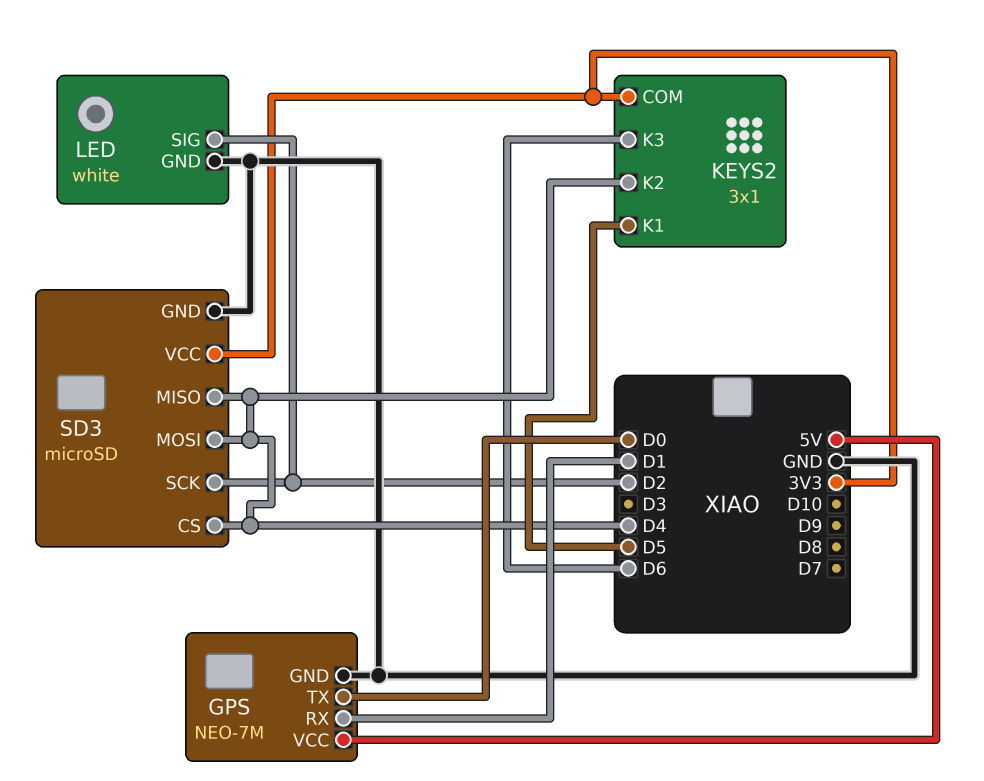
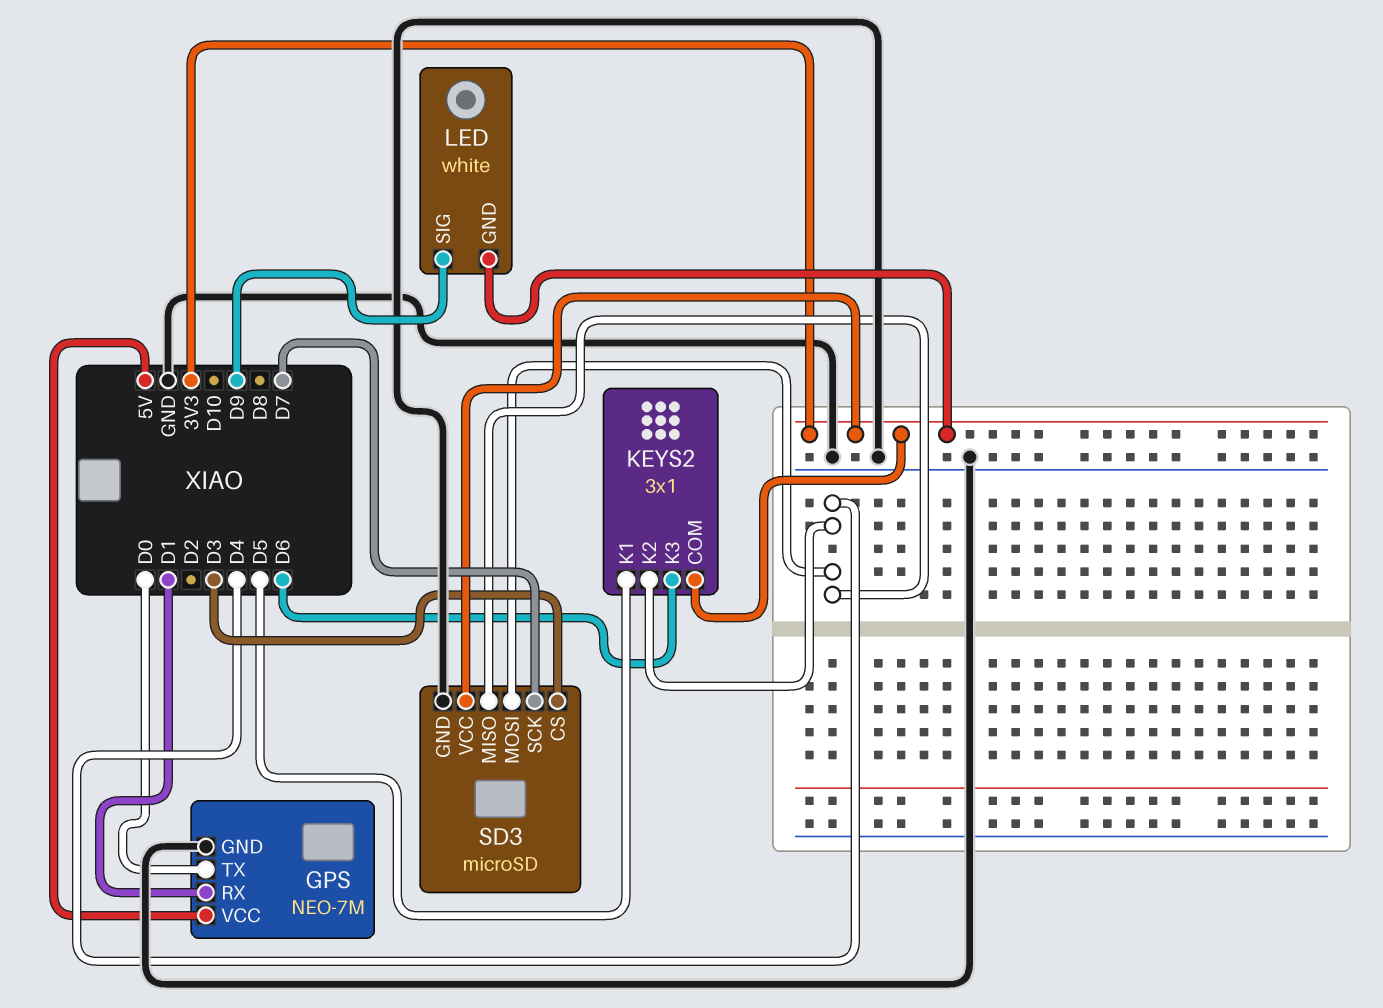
LED pin GND: GND -> 3V3
LED pin SIG: D2 -> D9
SD3 pin CS: D4 -> D3
SD3 pin SCK: D2 -> D7

